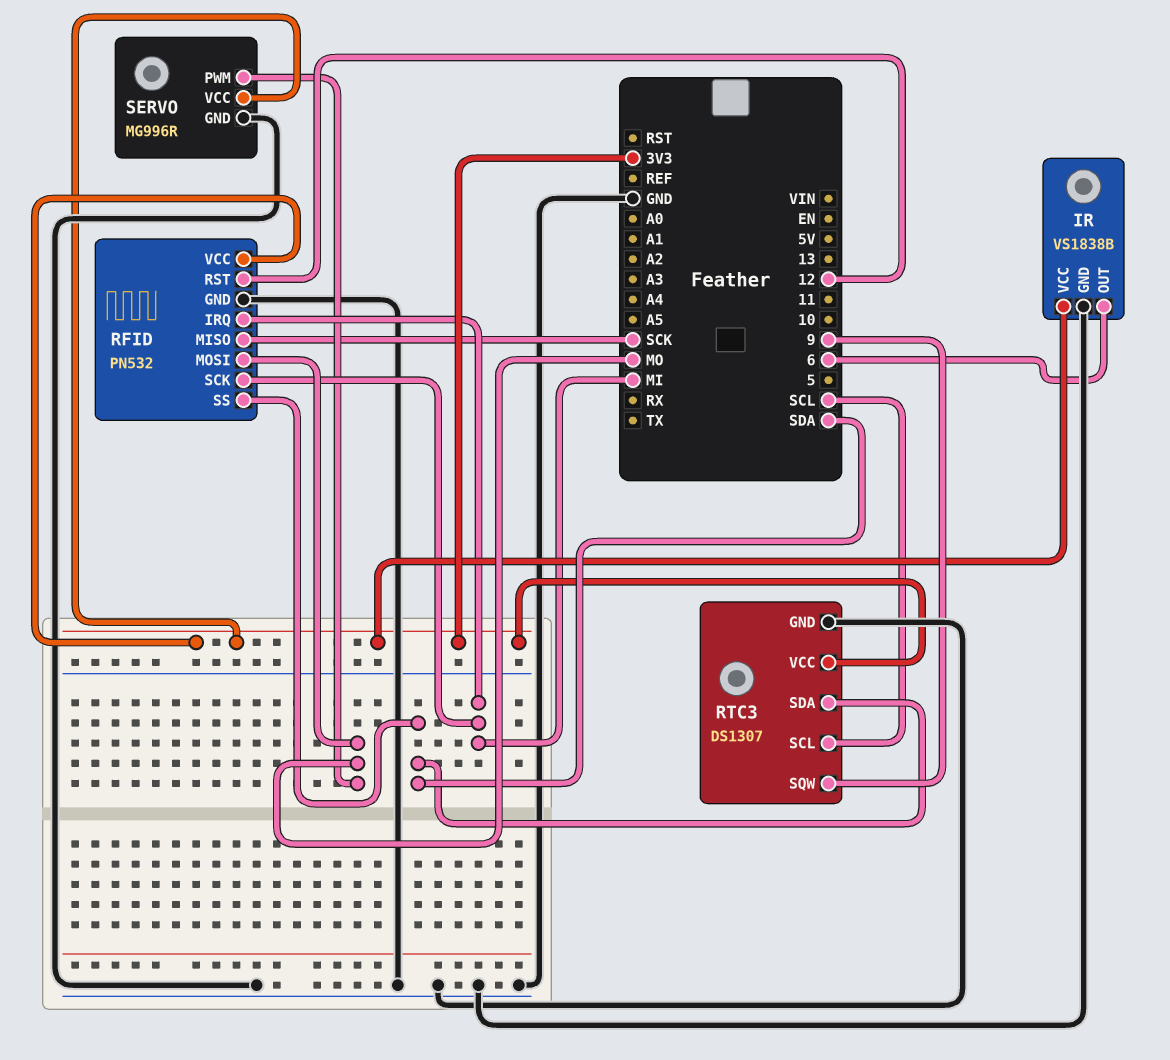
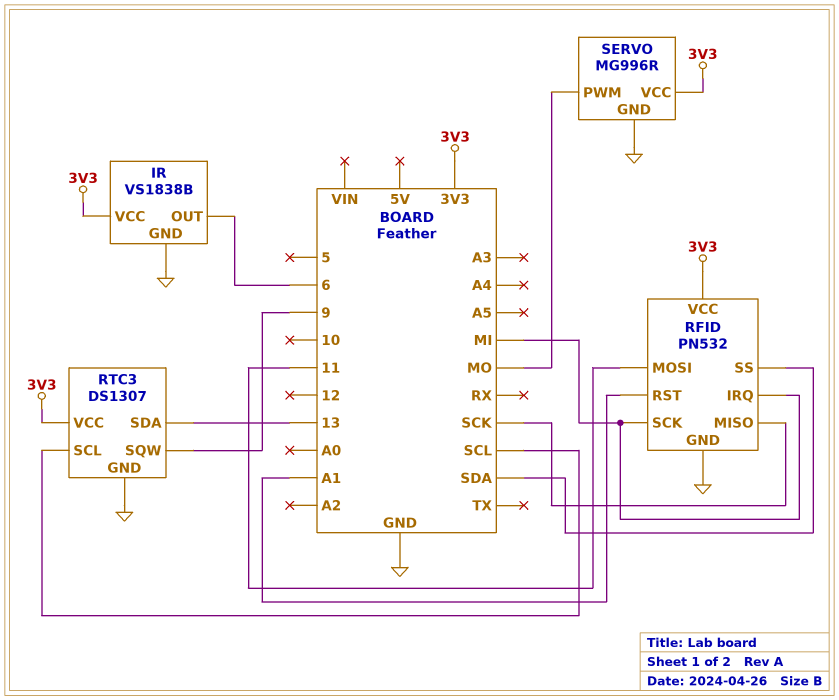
RFID pin MOSI: MO -> 11
RFID pin RST: 12 -> A1
RTC3 pin SDA: SDA -> 13

